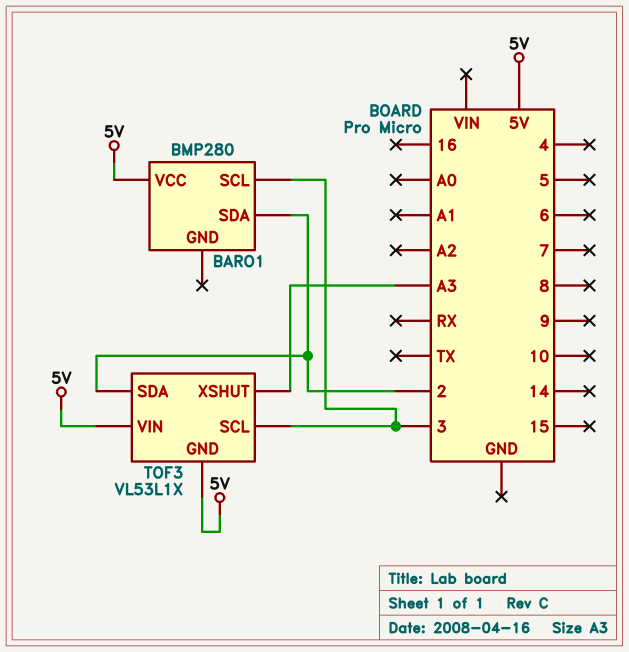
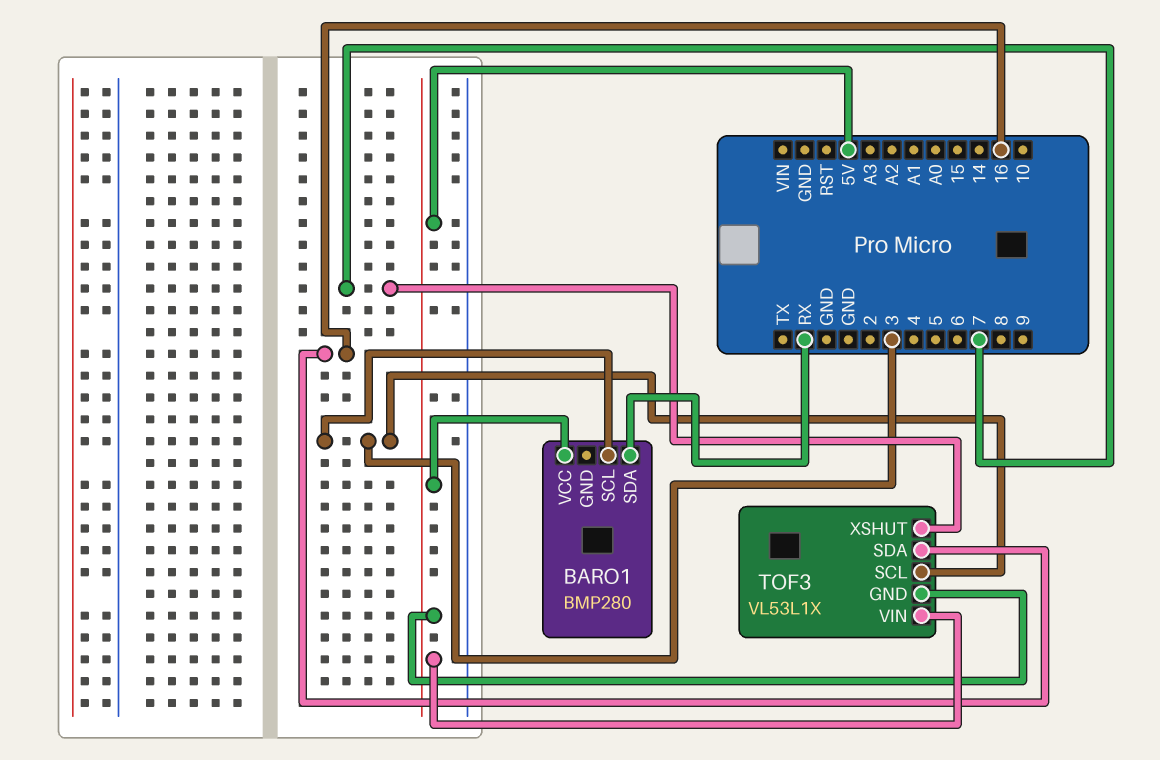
BARO1 pin SDA: 2 -> RX
TOF3 pin SDA: 2 -> 16
TOF3 pin XSHUT: A3 -> 7

